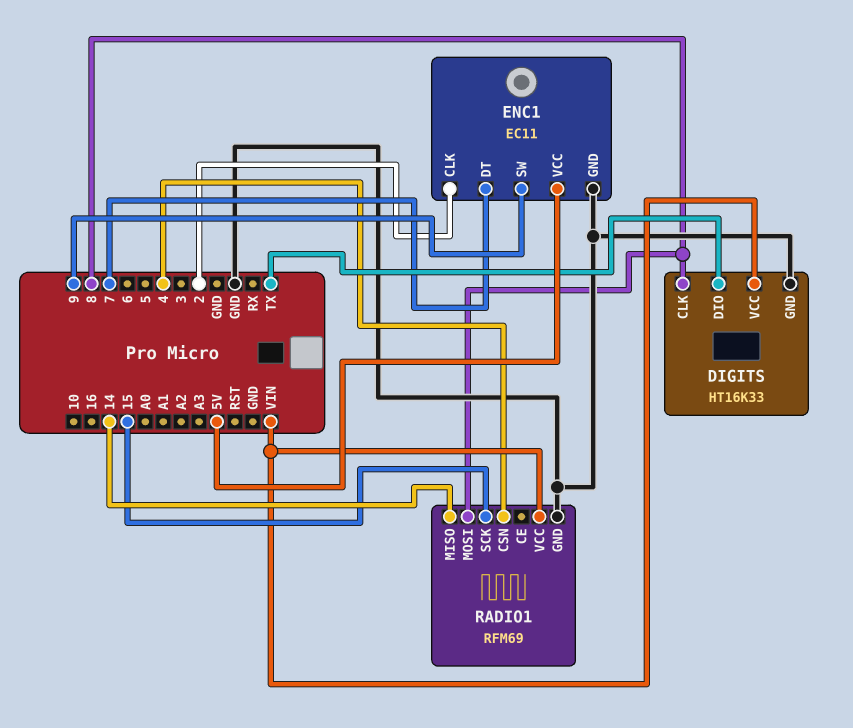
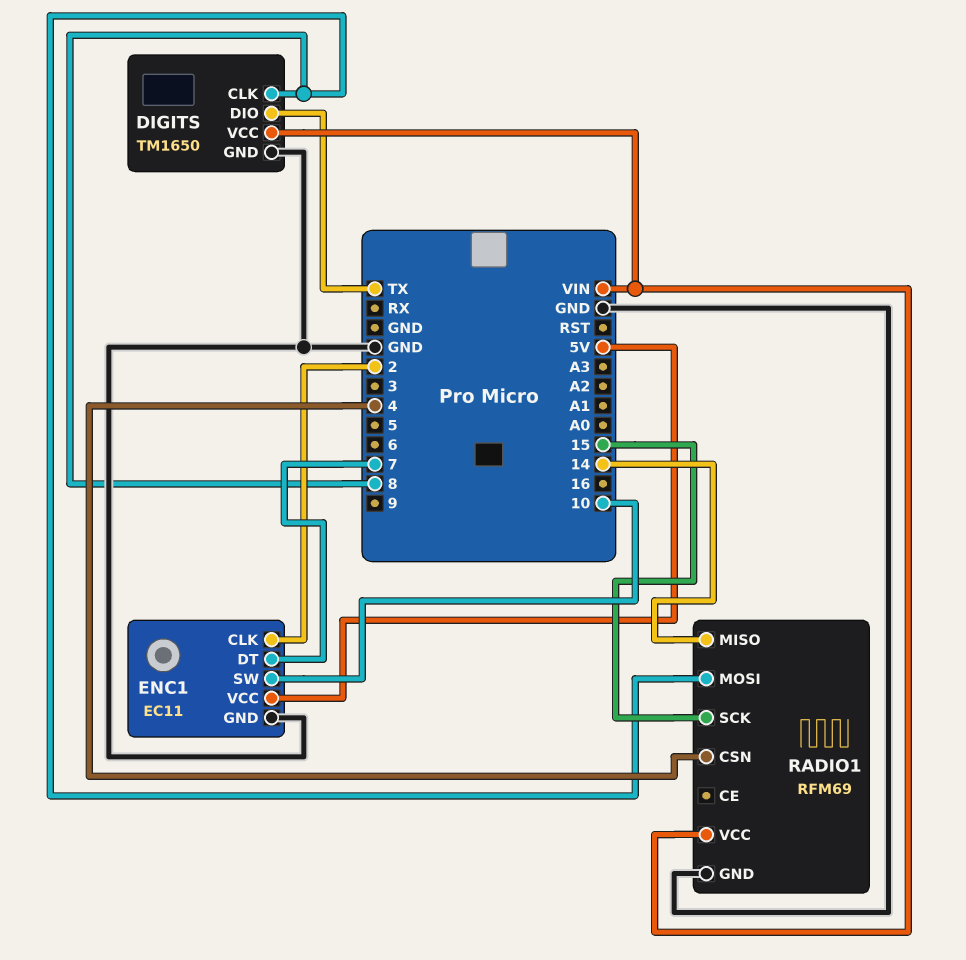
DIGITS: HT16K33 -> TM1650
ENC1 pin SW: 9 -> 10

